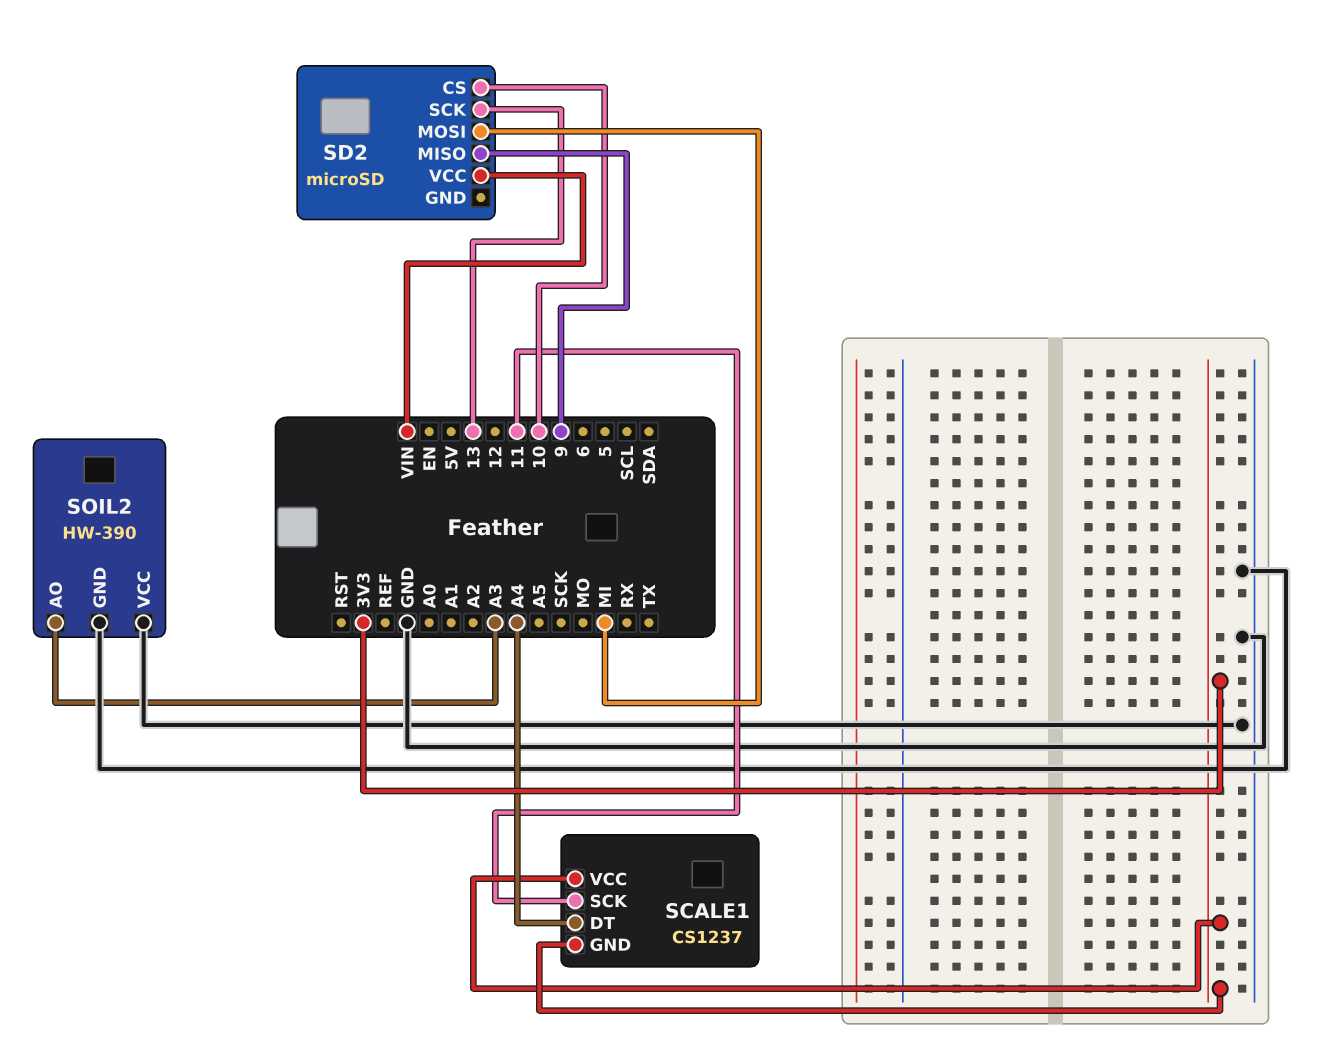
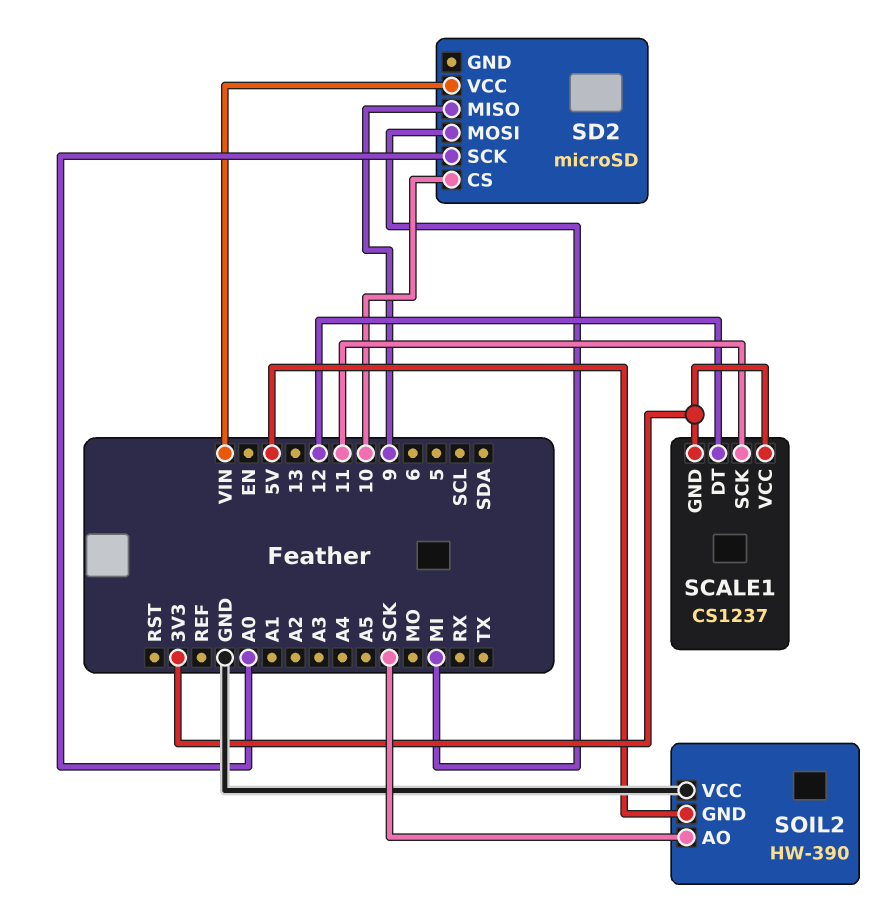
SCALE1 pin DT: A4 -> 12
SD2 pin SCK: 13 -> A0
SOIL2 pin AO: A3 -> SCK
SOIL2 pin GND: GND -> 5V

